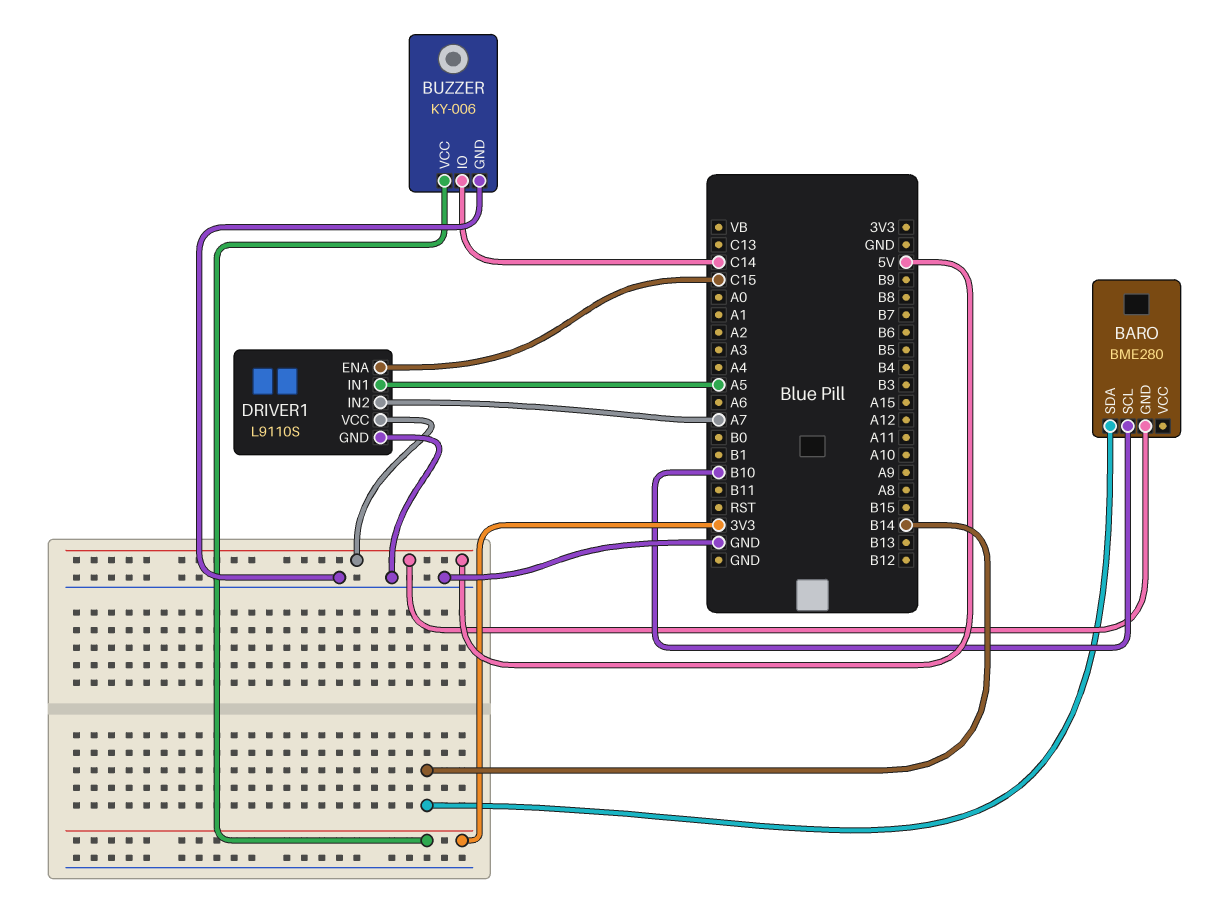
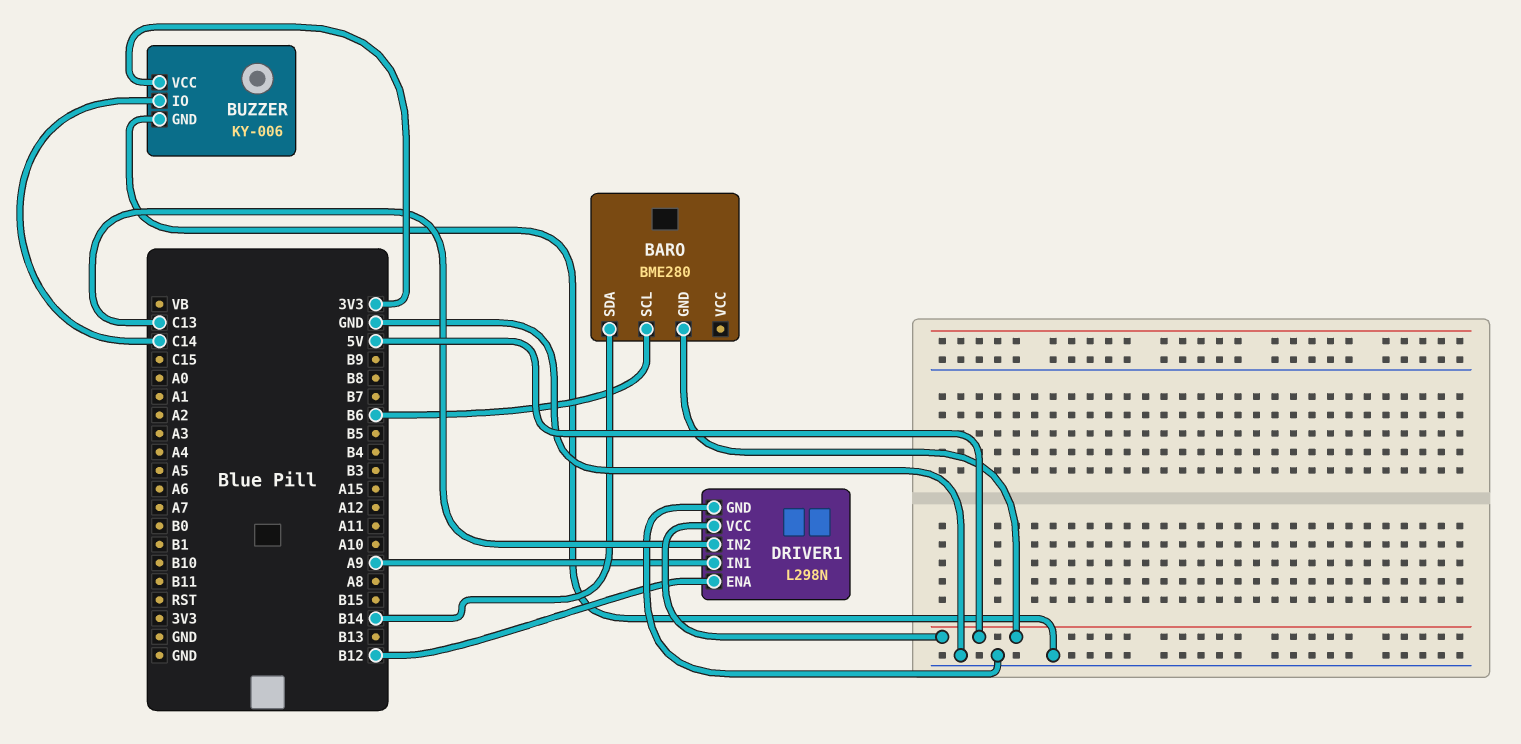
BARO pin SCL: B10 -> B6
DRIVER1: L9110S -> L298N
DRIVER1 pin ENA: C15 -> B12
DRIVER1 pin IN1: A5 -> A9
DRIVER1 pin IN2: A7 -> C13

